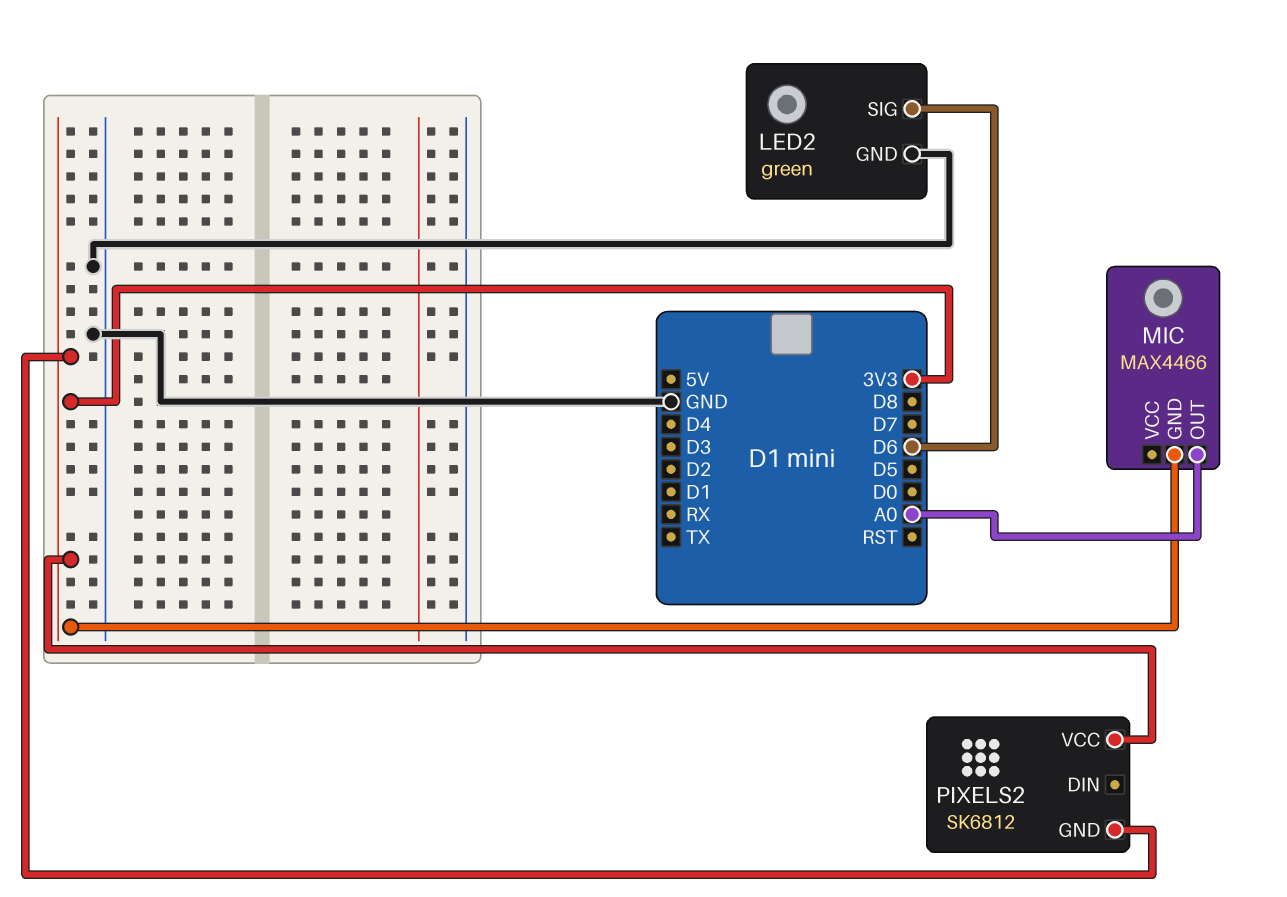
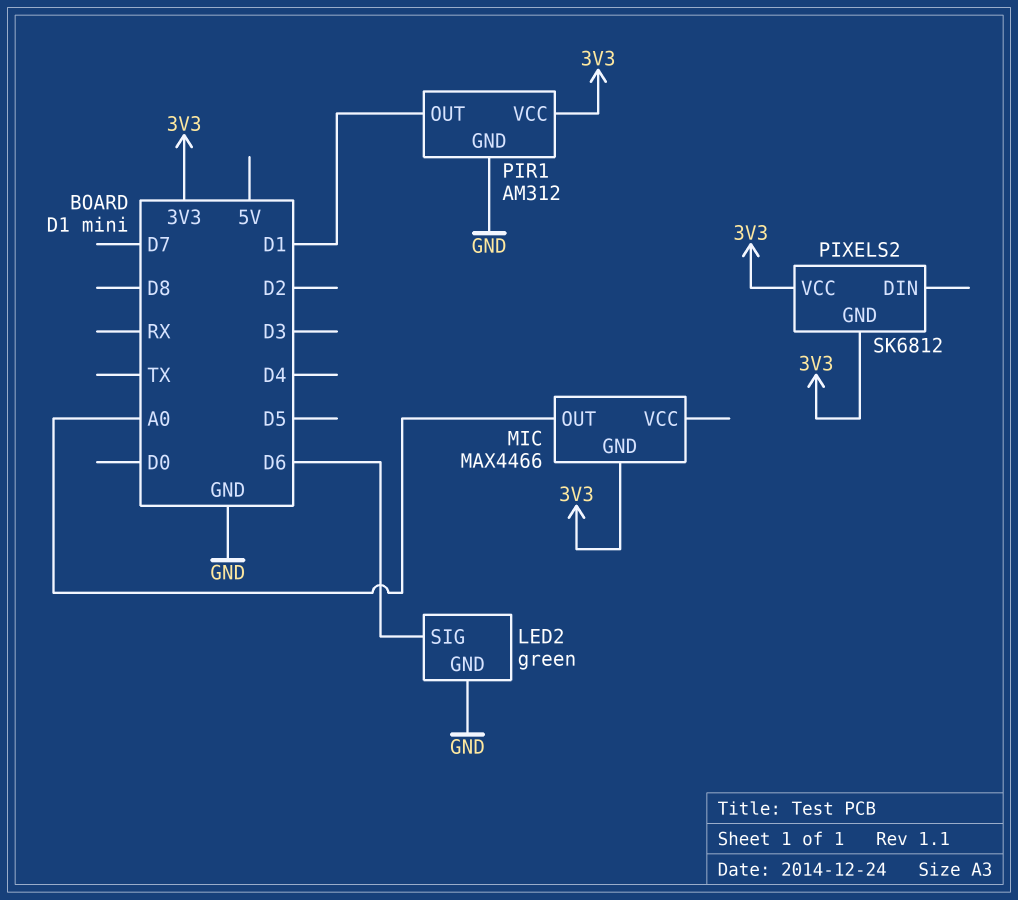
PIR1: none -> AM312
PIR1 pin GND: none -> GND
PIR1 pin OUT: none -> D1
PIR1 pin VCC: none -> 3V3

